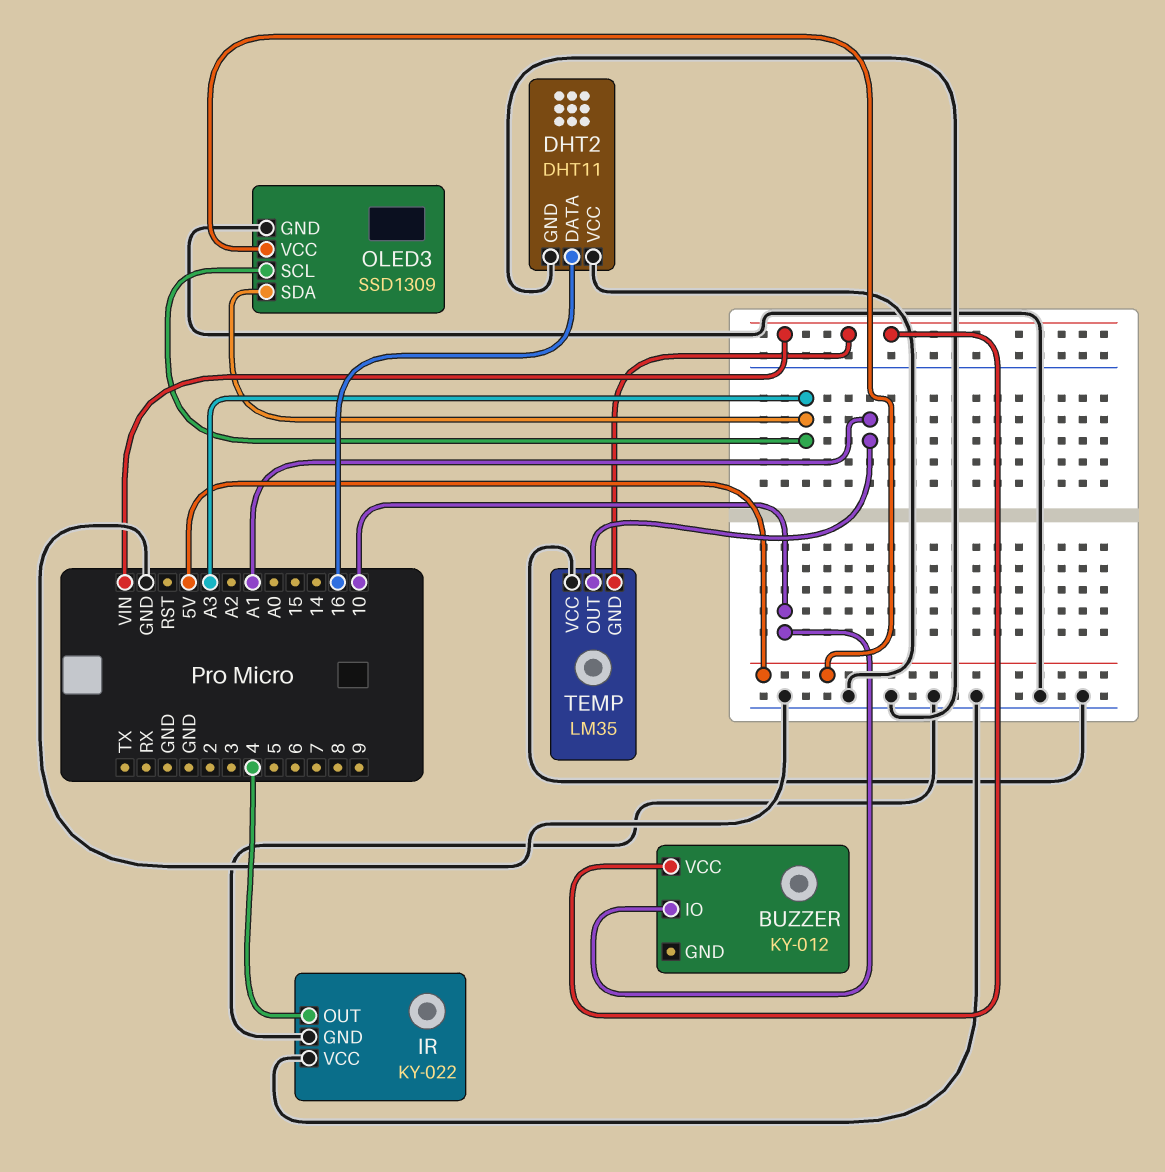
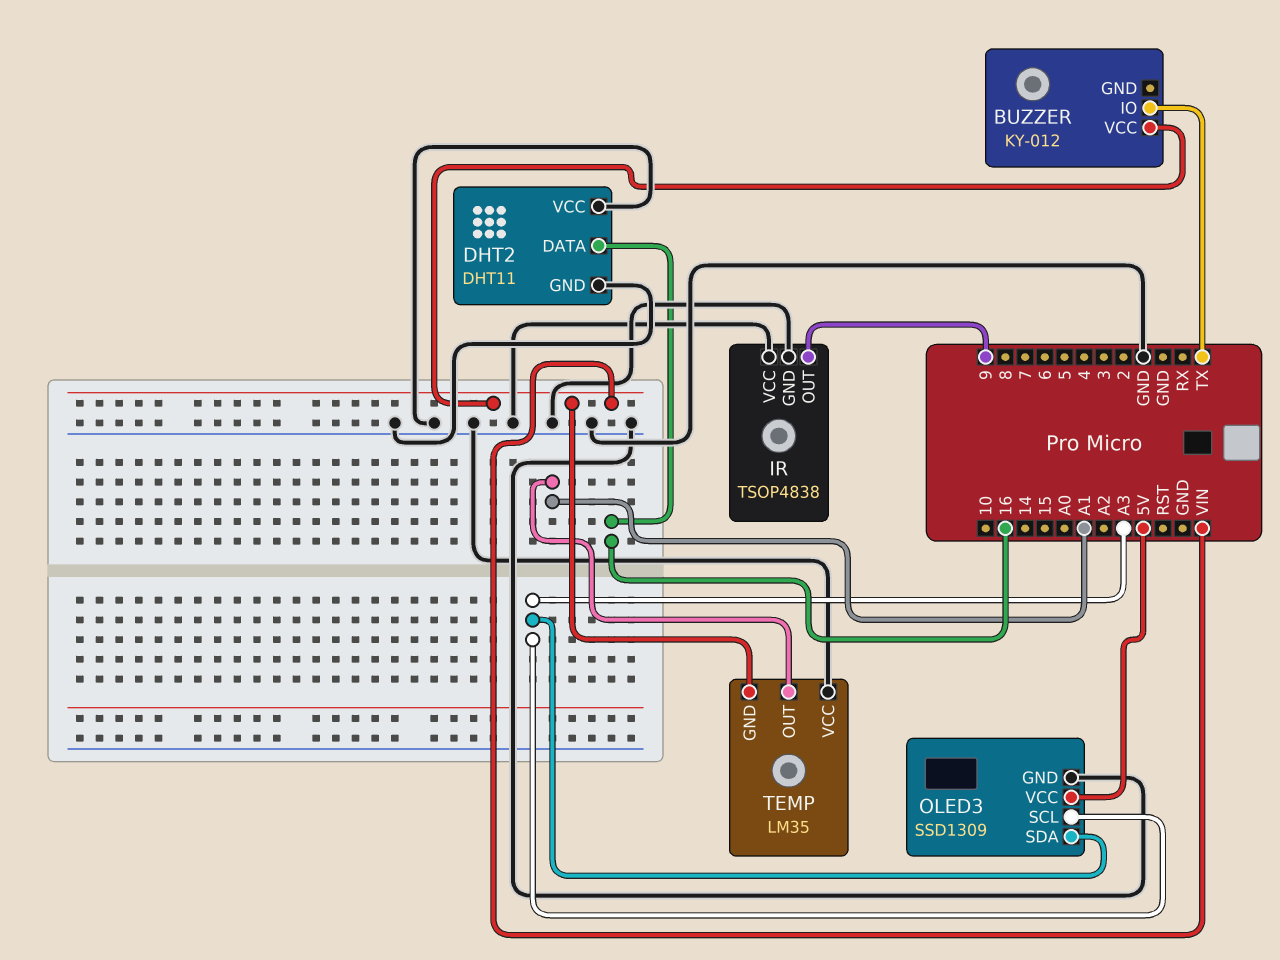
BUZZER pin IO: 10 -> TX
IR: KY-022 -> TSOP4838
IR pin OUT: 4 -> 9

